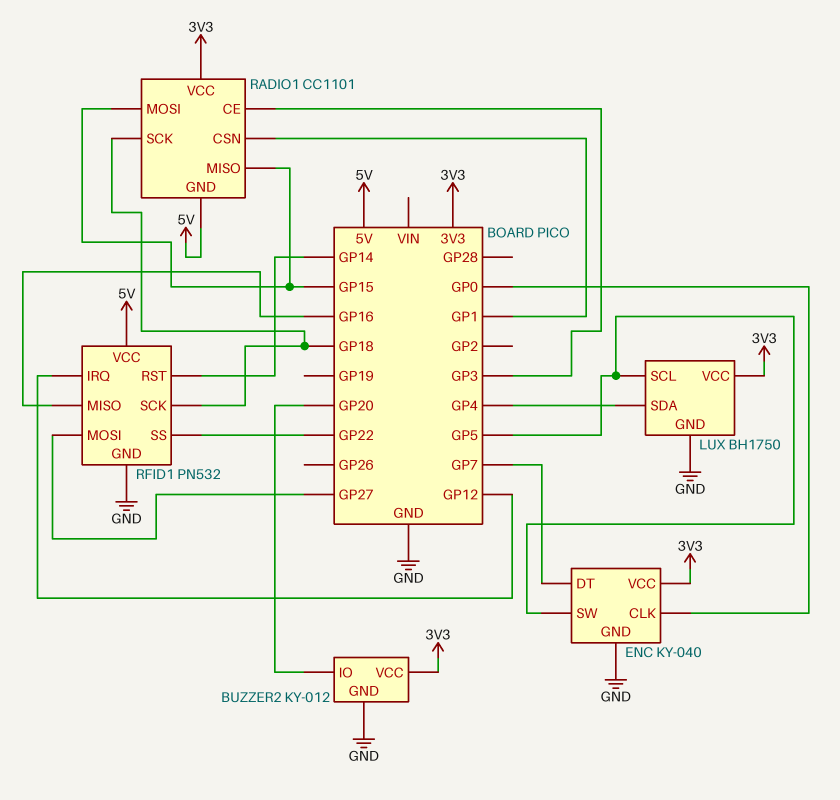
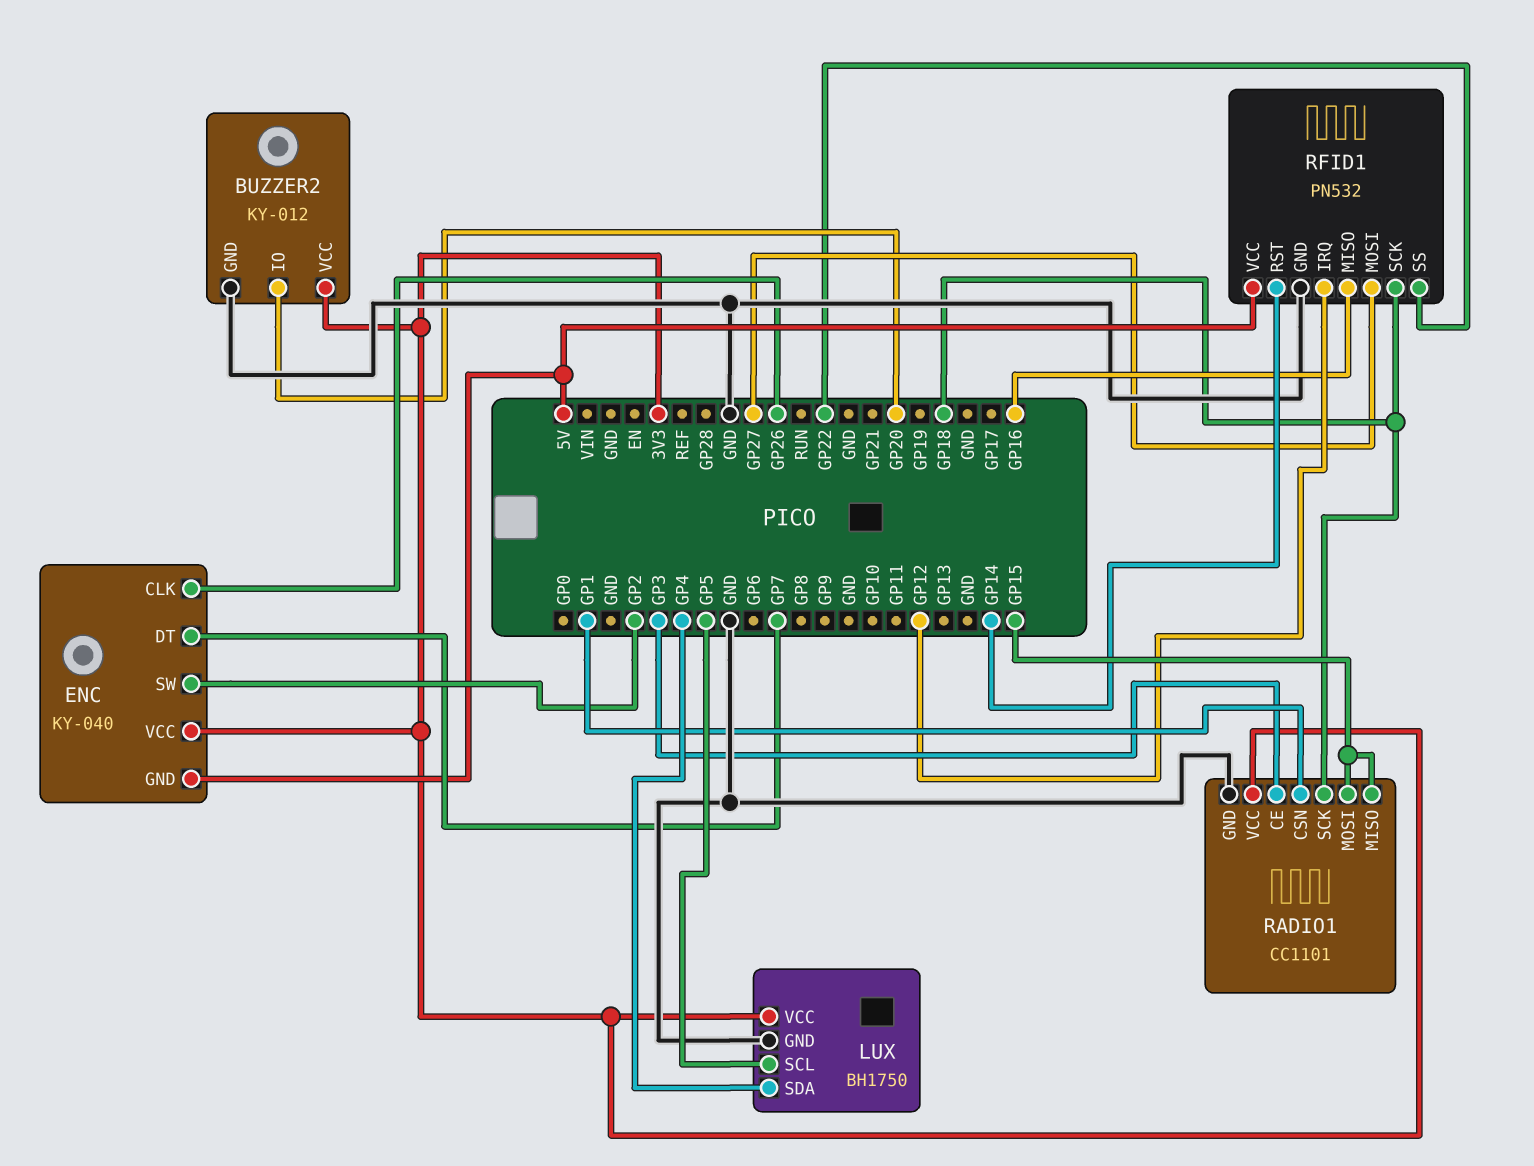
ENC pin CLK: GP0 -> GP26
ENC pin GND: GND -> 5V
ENC pin SW: GP5 -> GP2
RADIO1 pin GND: 5V -> GND

